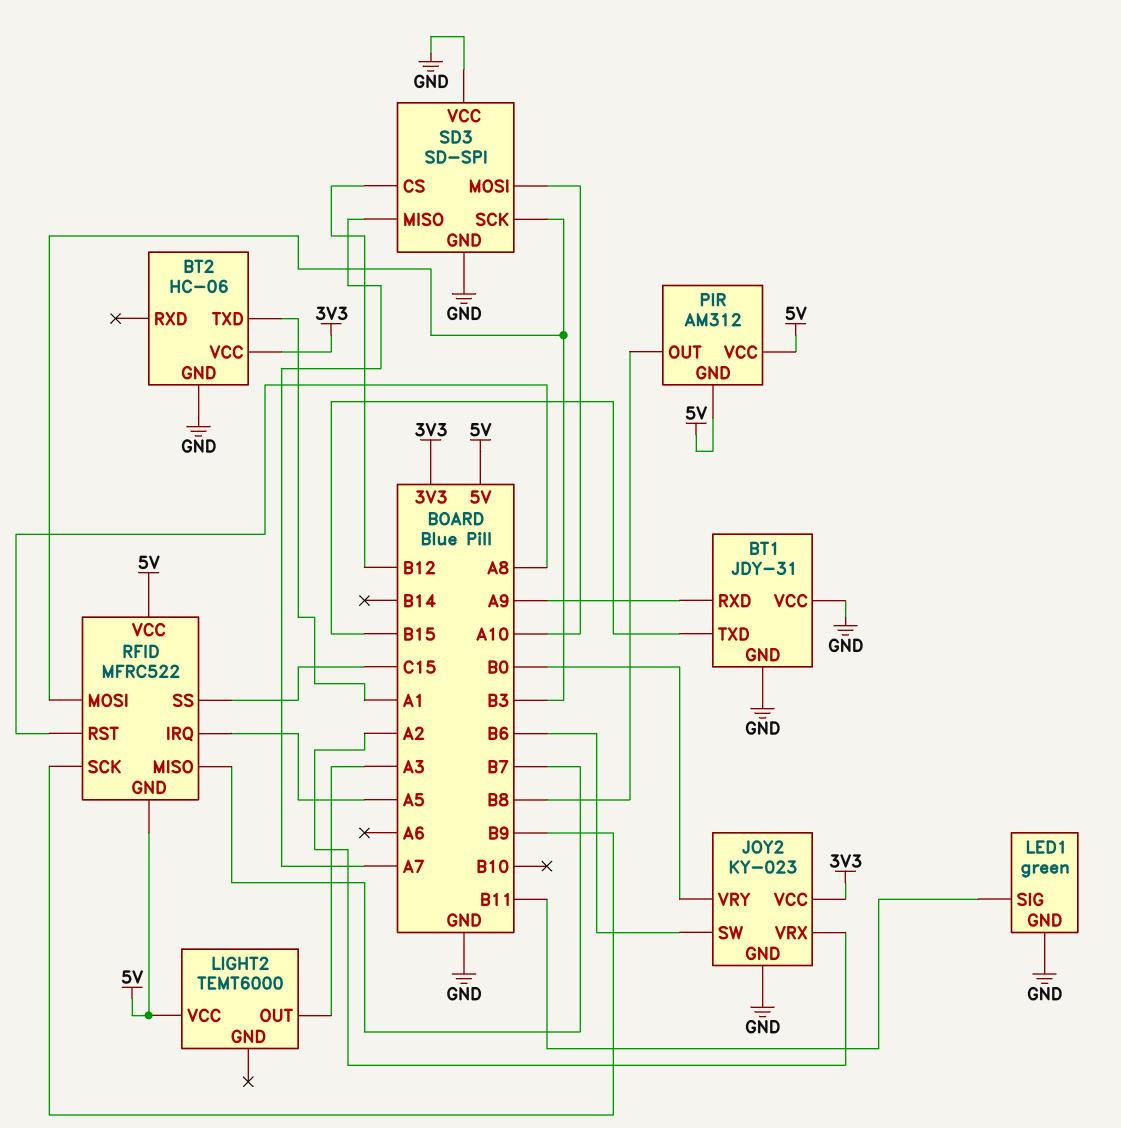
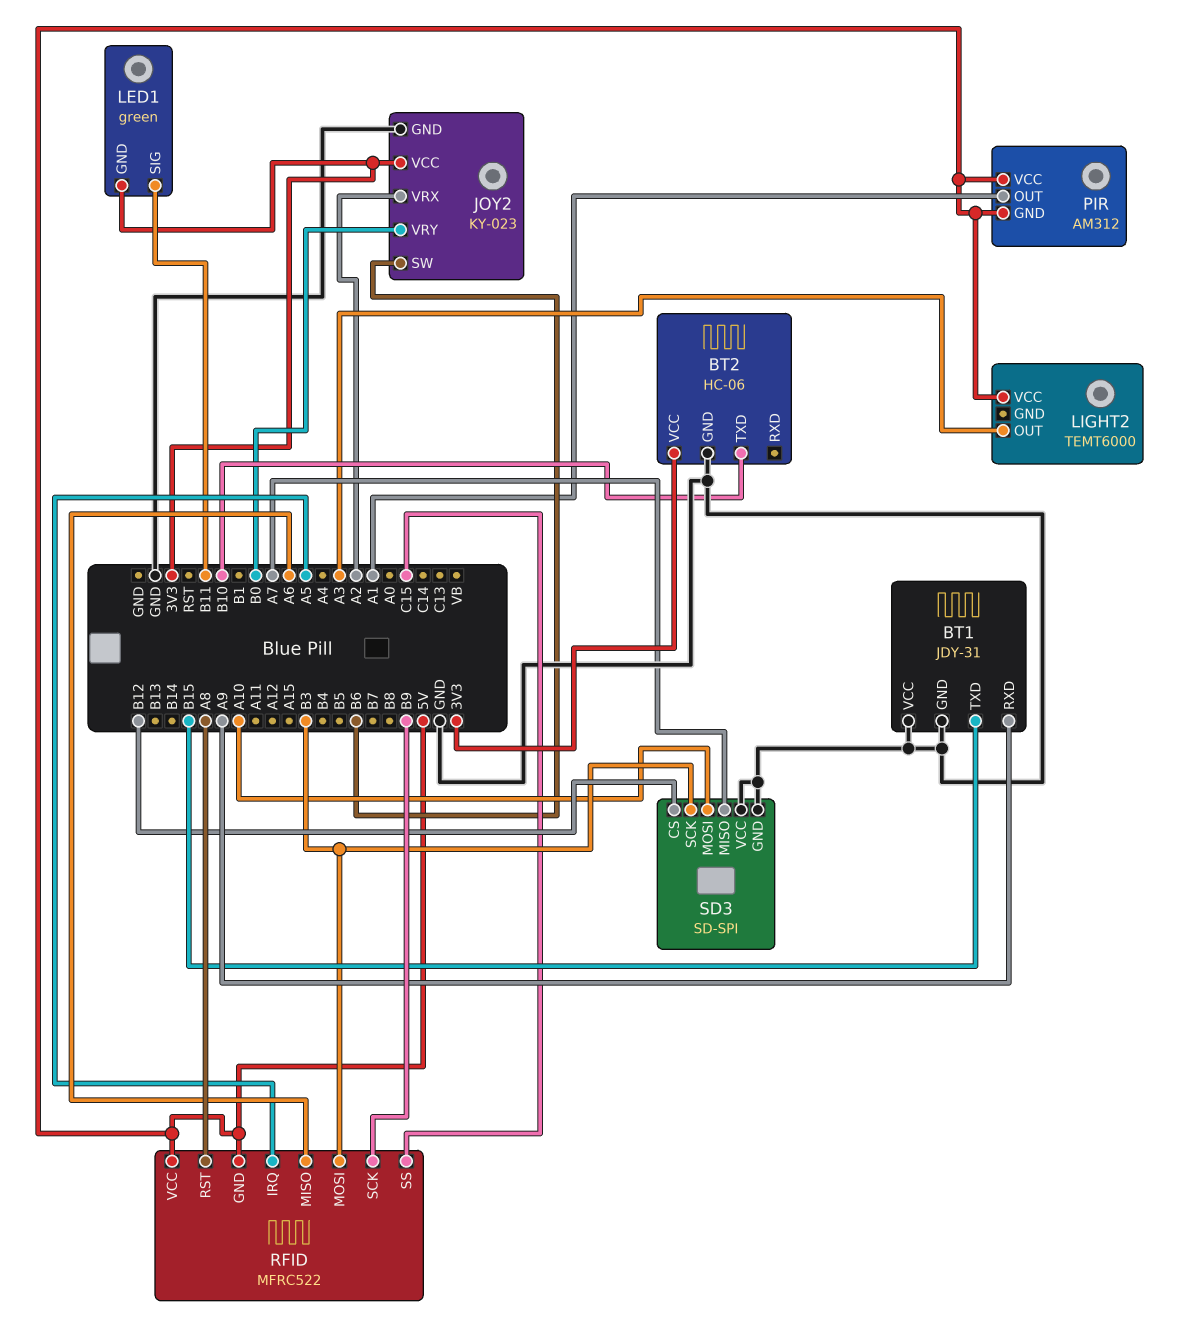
BT2 pin TXD: A1 -> B10
LED1 pin GND: GND -> 3V3
PIR pin OUT: B8 -> A1
RFID pin MISO: B7 -> A6

